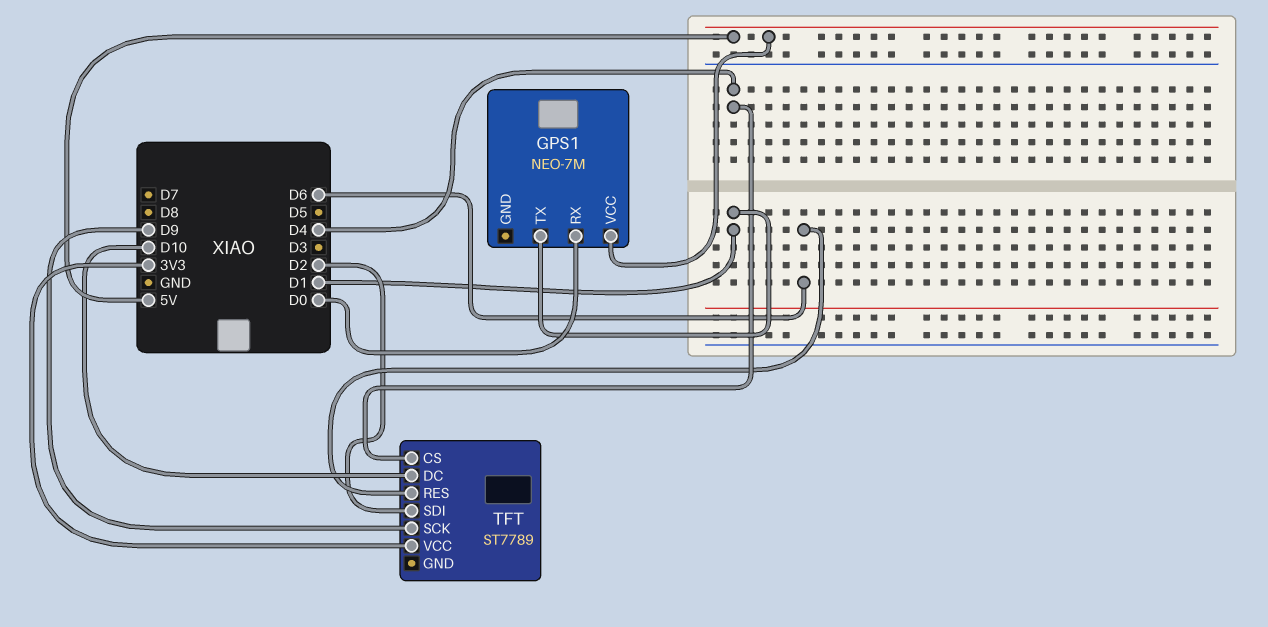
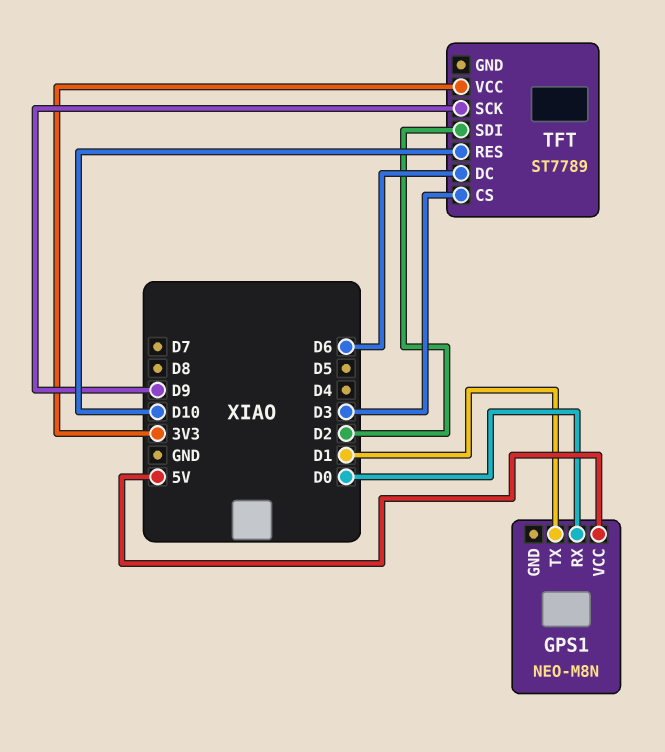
GPS1: NEO-7M -> NEO-M8N
TFT pin CS: D4 -> D3
TFT pin DC: D10 -> D6
TFT pin RES: D6 -> D10

